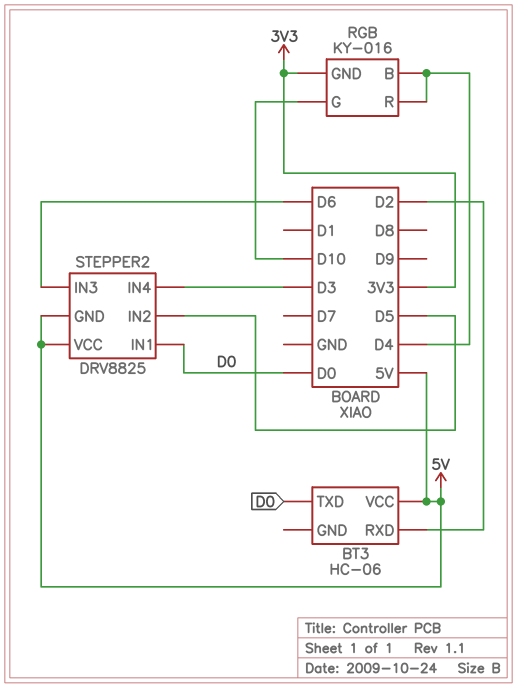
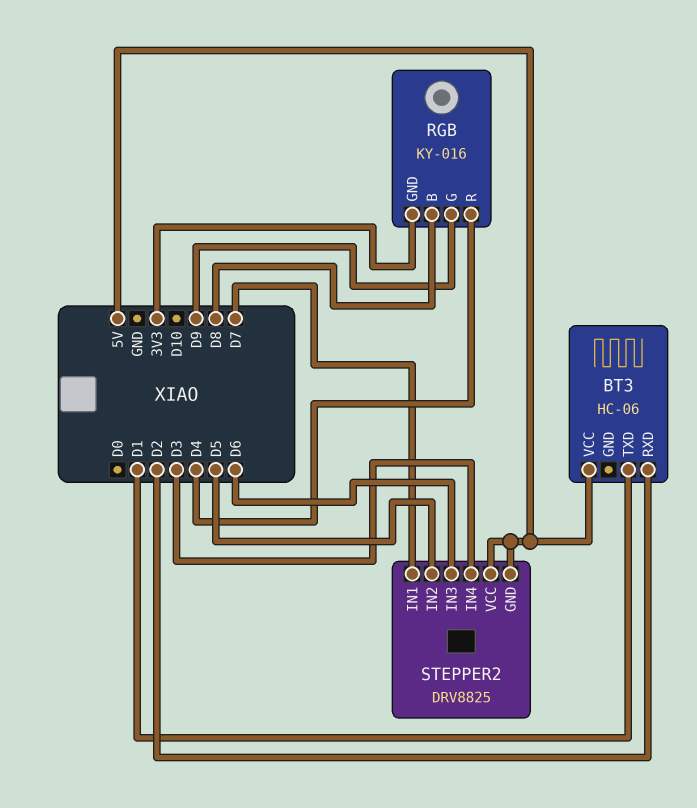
BT3 pin TXD: D0 -> D1
RGB pin B: D4 -> D8
RGB pin G: D10 -> D9
STEPPER2 pin IN1: D0 -> D7

